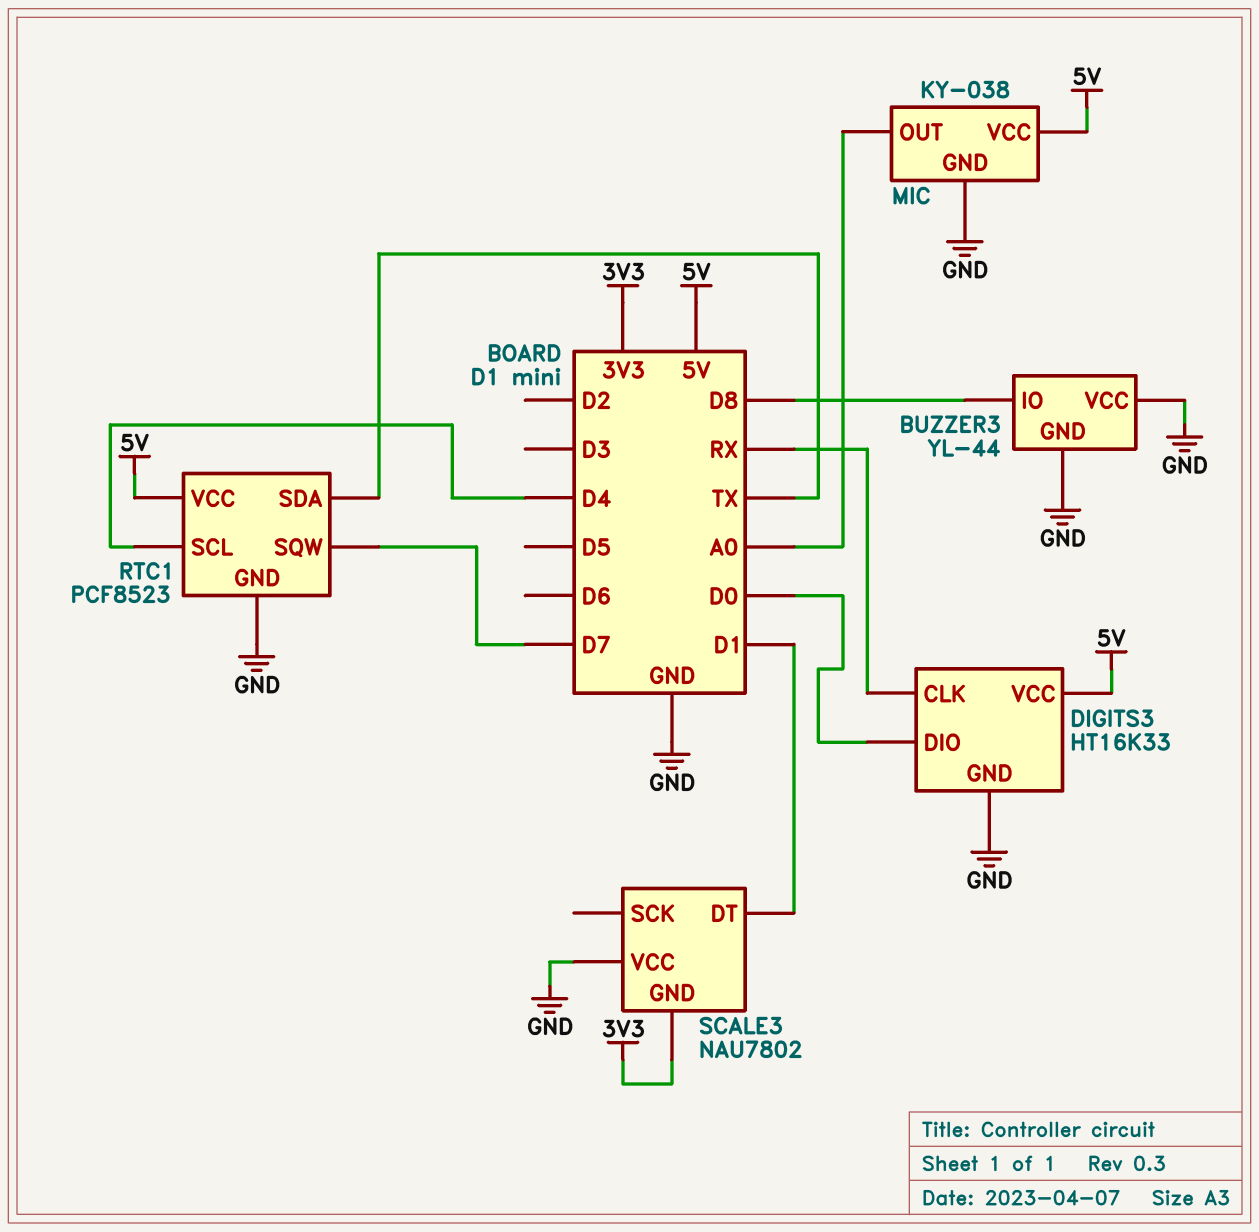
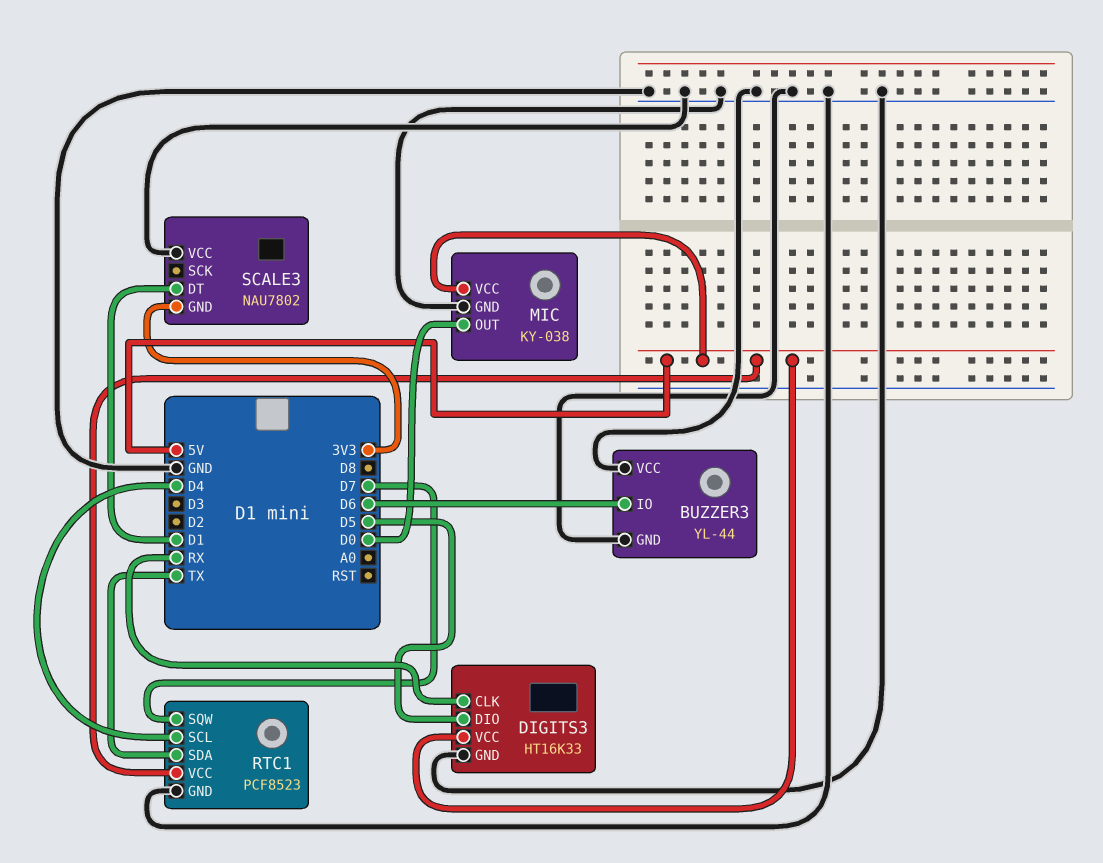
BUZZER3 pin IO: D8 -> D6
DIGITS3 pin DIO: D0 -> D5
MIC pin OUT: A0 -> D0

